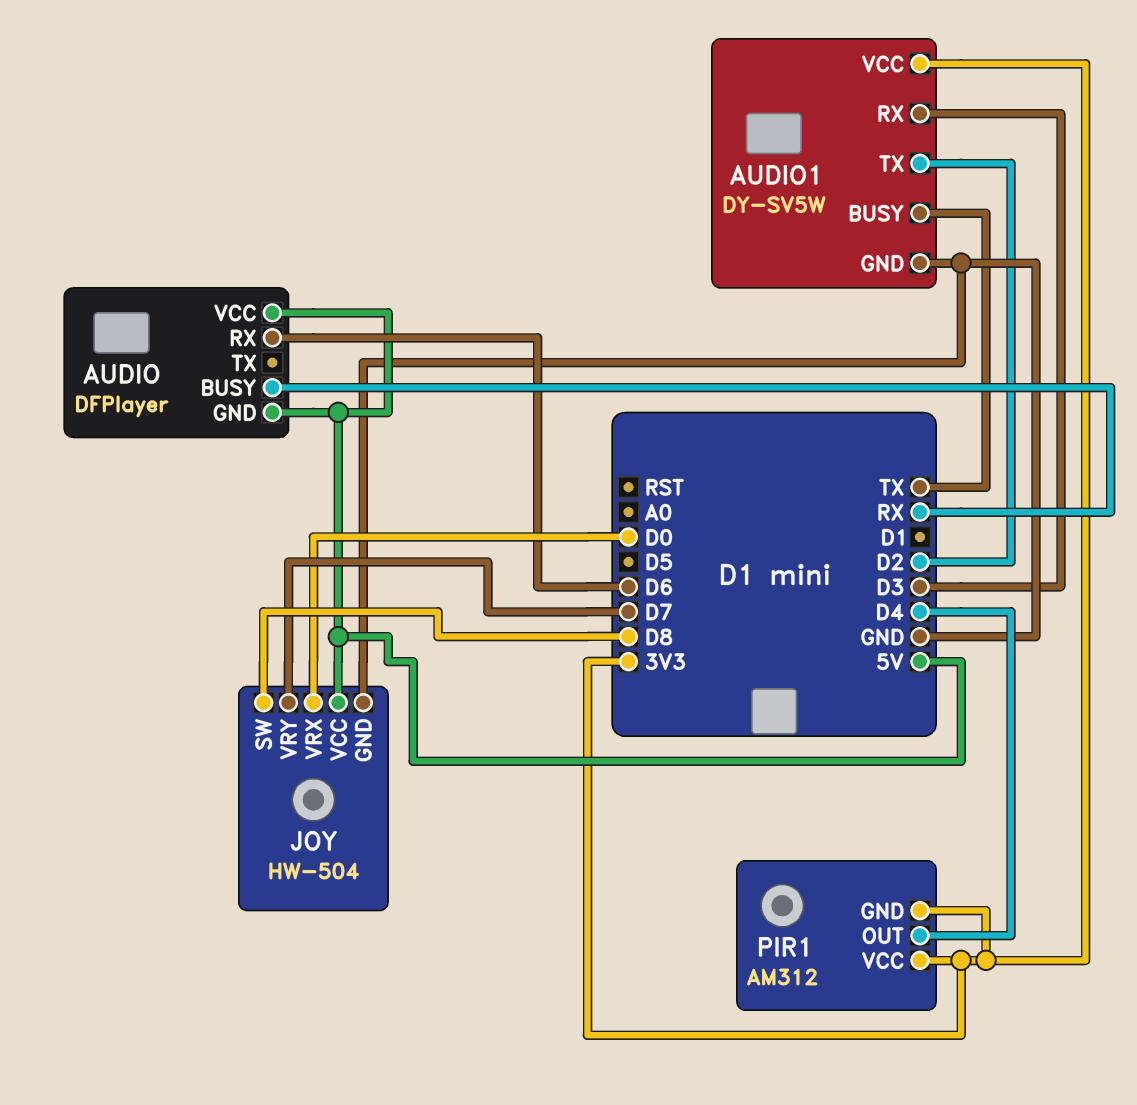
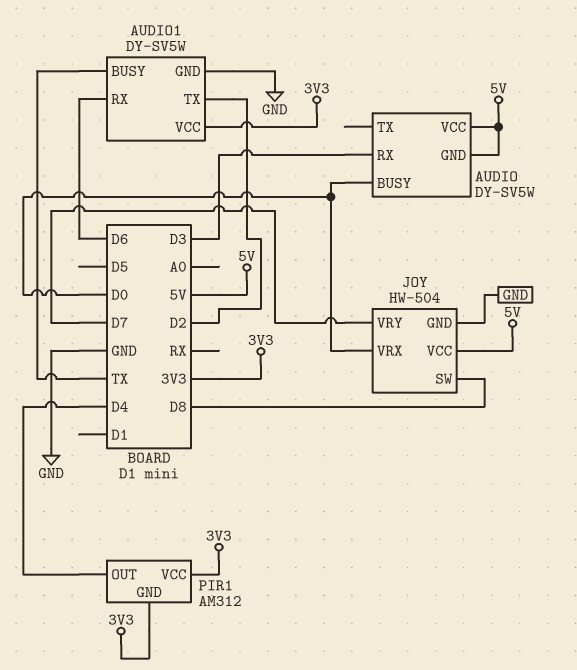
AUDIO: DFPlayer -> DY-SV5W
AUDIO pin BUSY: RX -> D0
AUDIO pin RX: D6 -> D3
AUDIO1 pin RX: D3 -> D6

